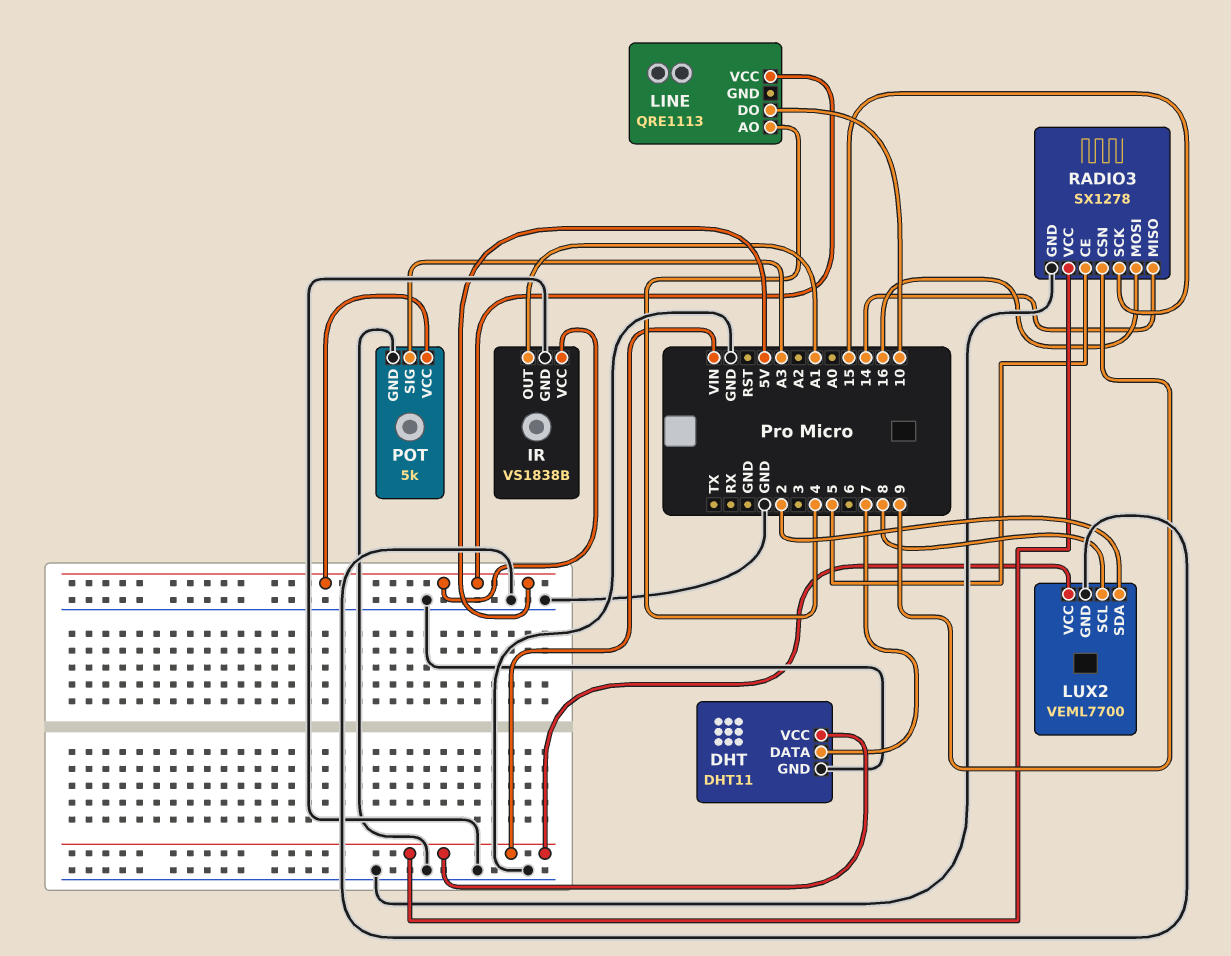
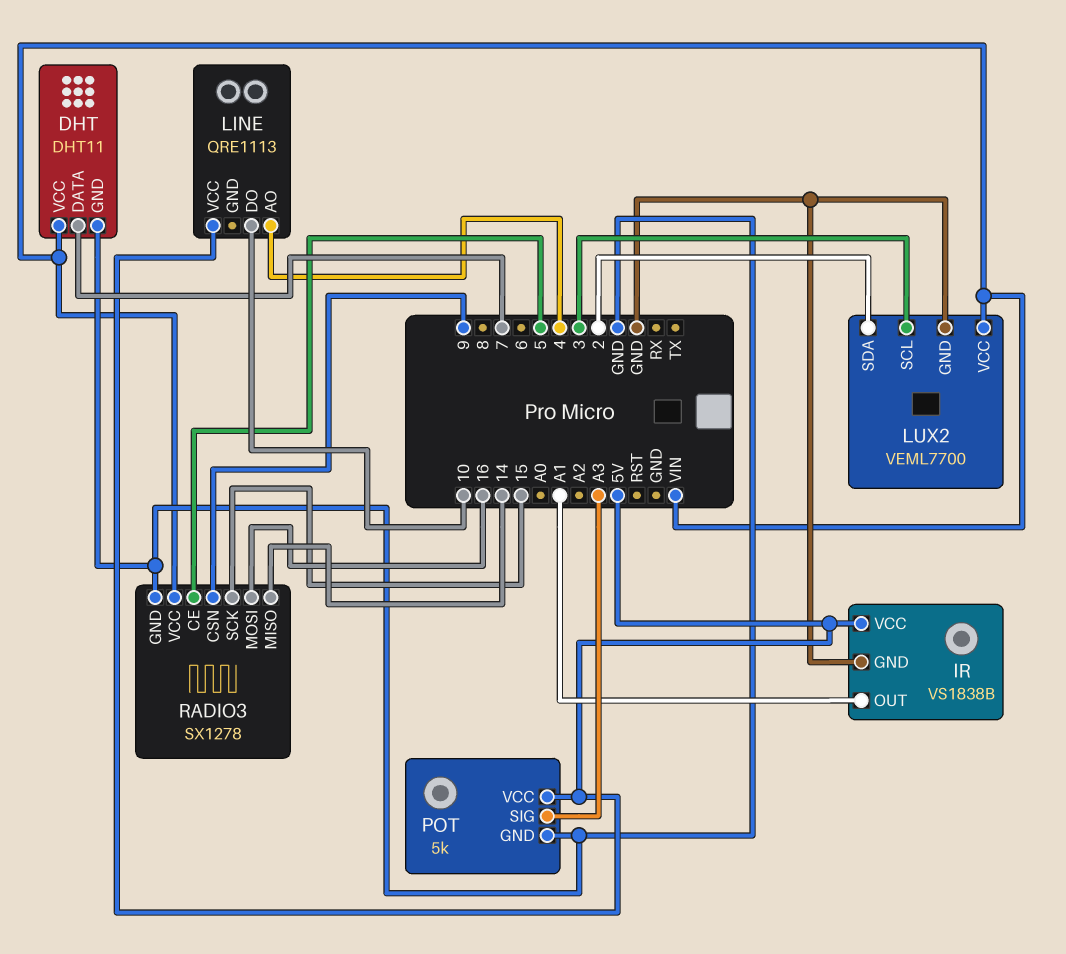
LUX2 pin SCL: 8 -> 3

